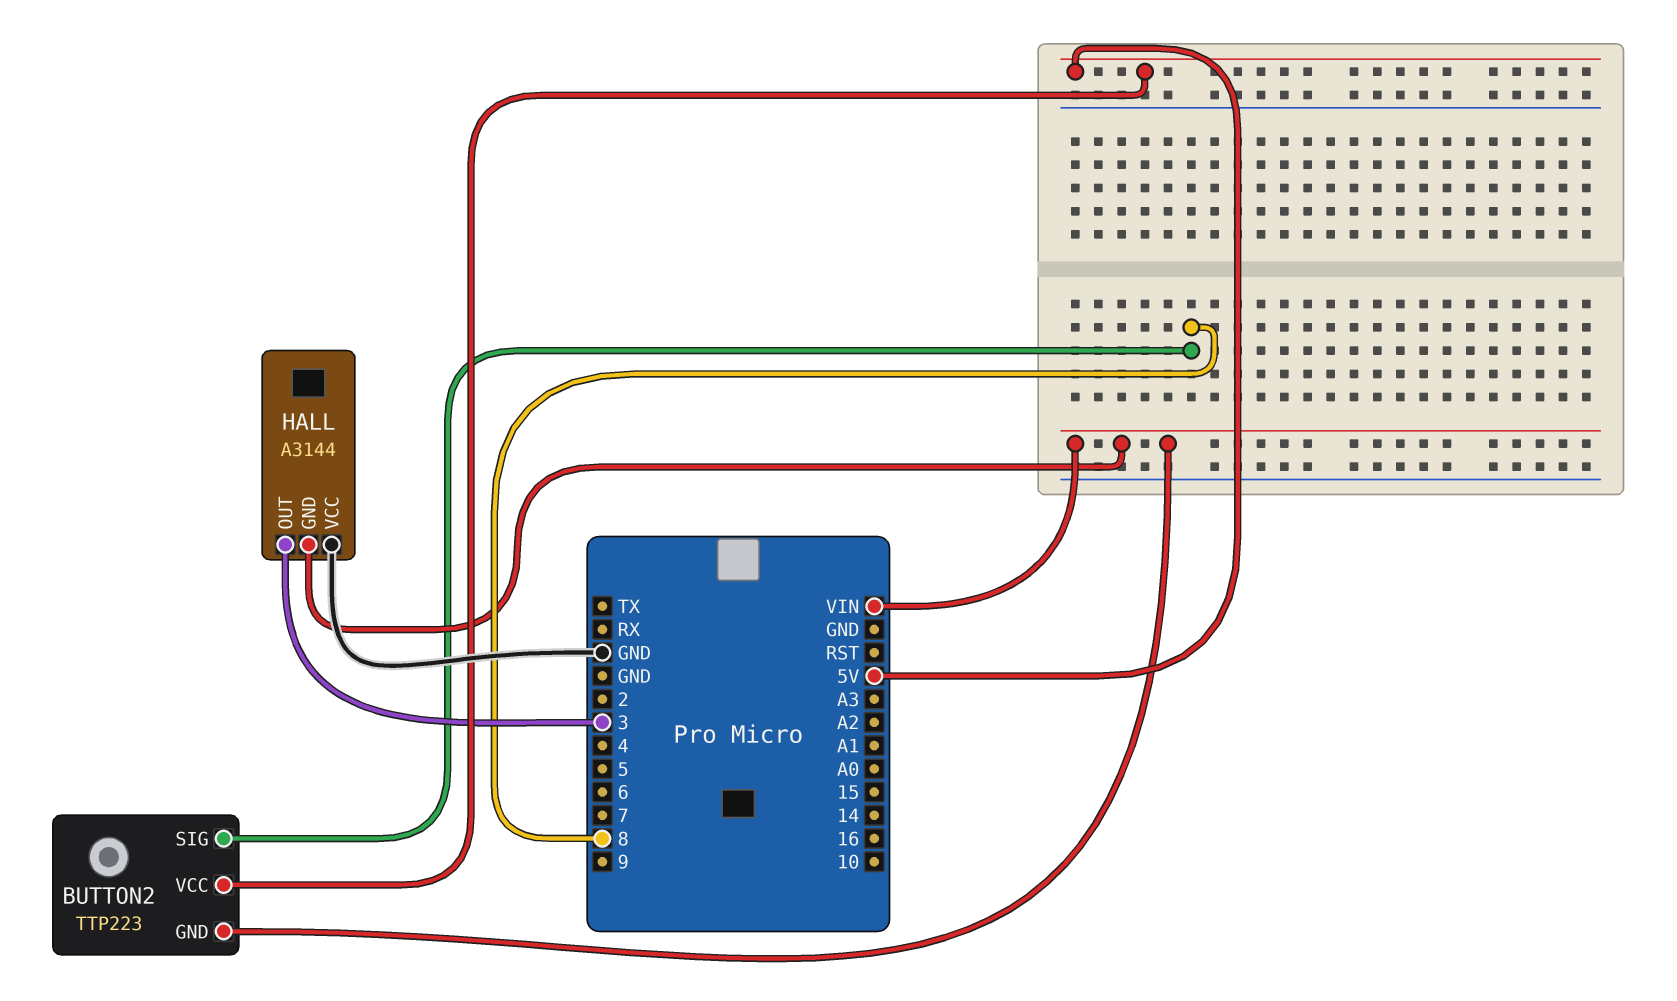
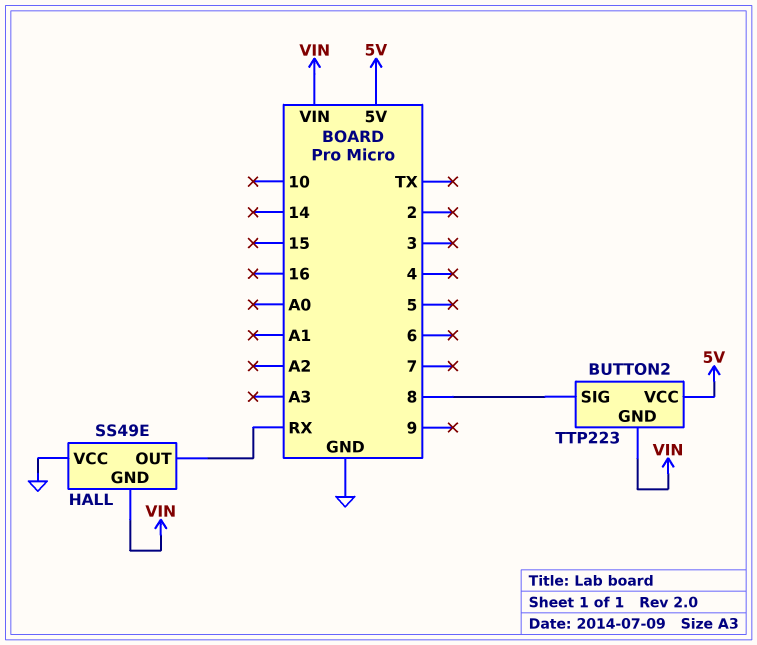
HALL: A3144 -> SS49E
HALL pin OUT: 3 -> RX

